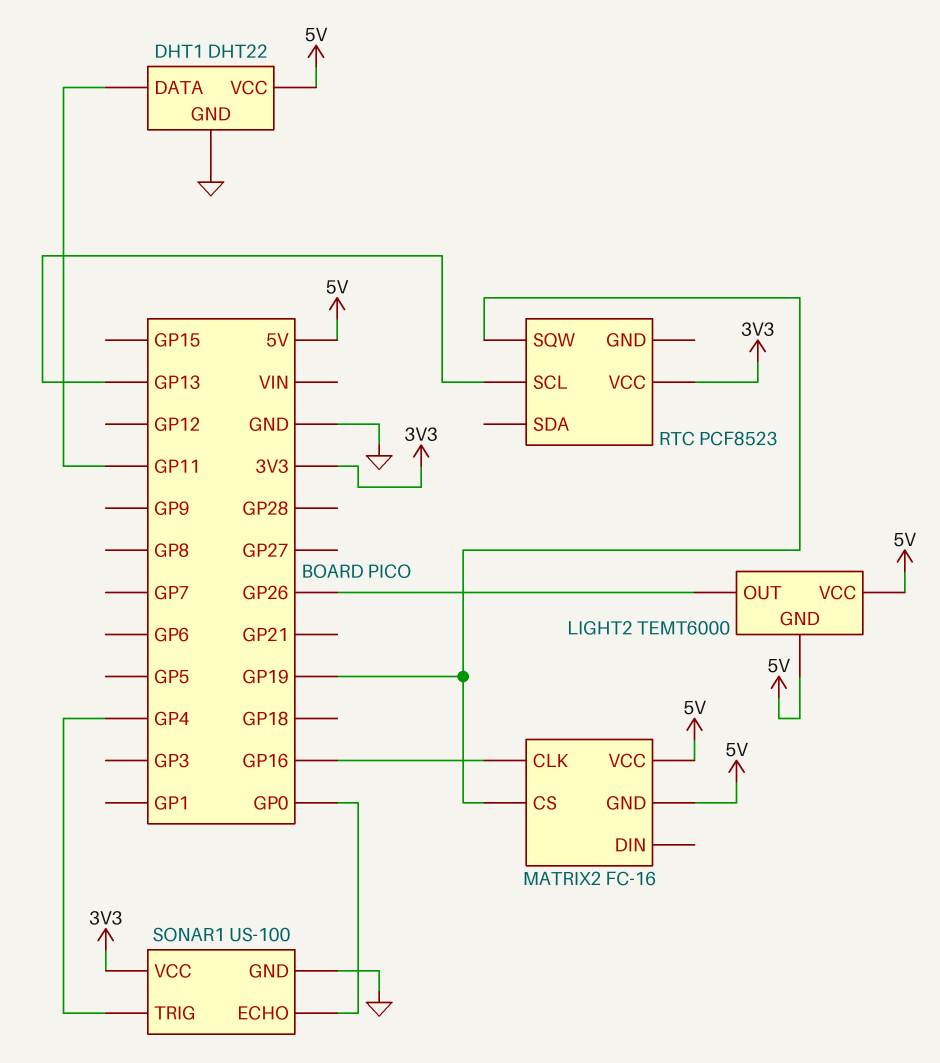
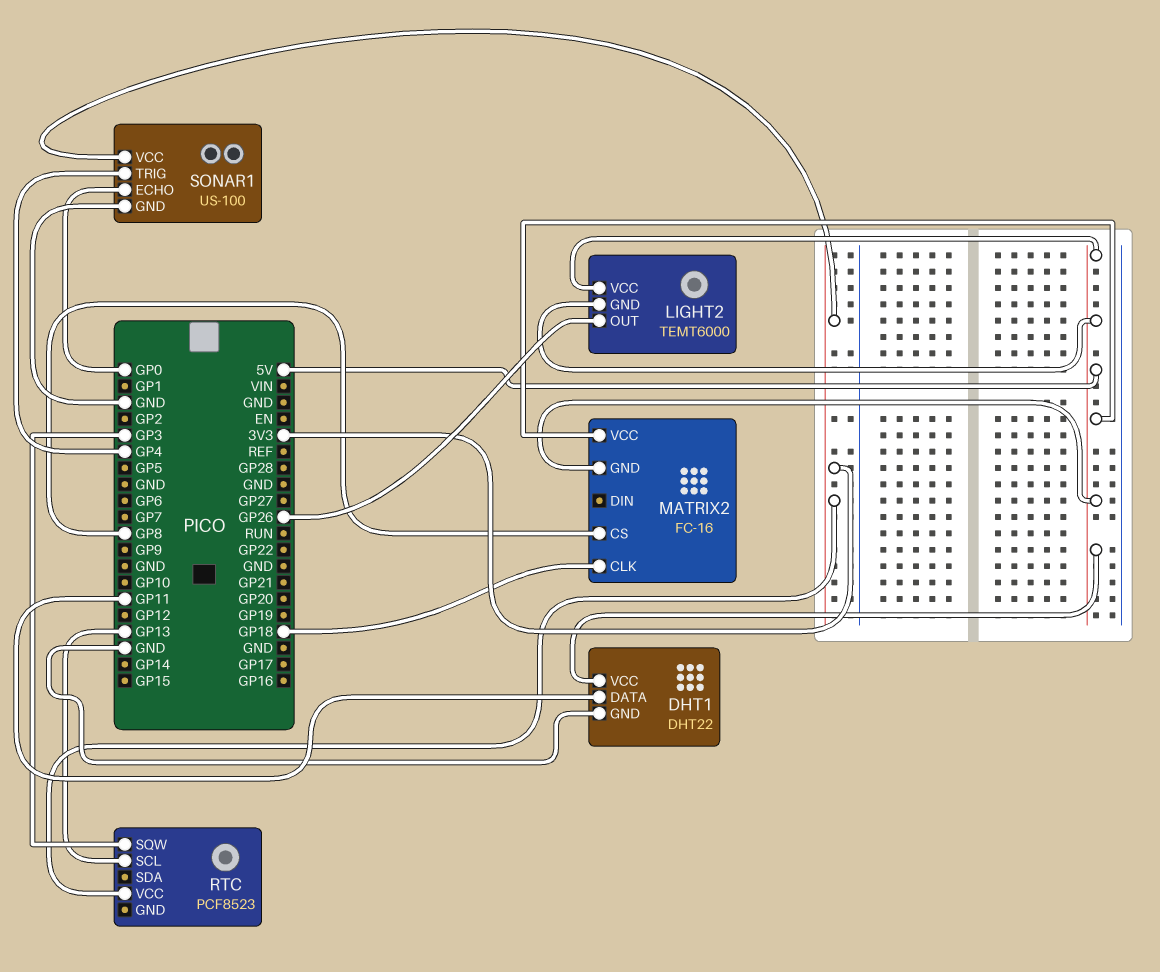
MATRIX2 pin CLK: GP16 -> GP18
MATRIX2 pin CS: GP19 -> GP8
RTC pin SQW: GP19 -> GP3

